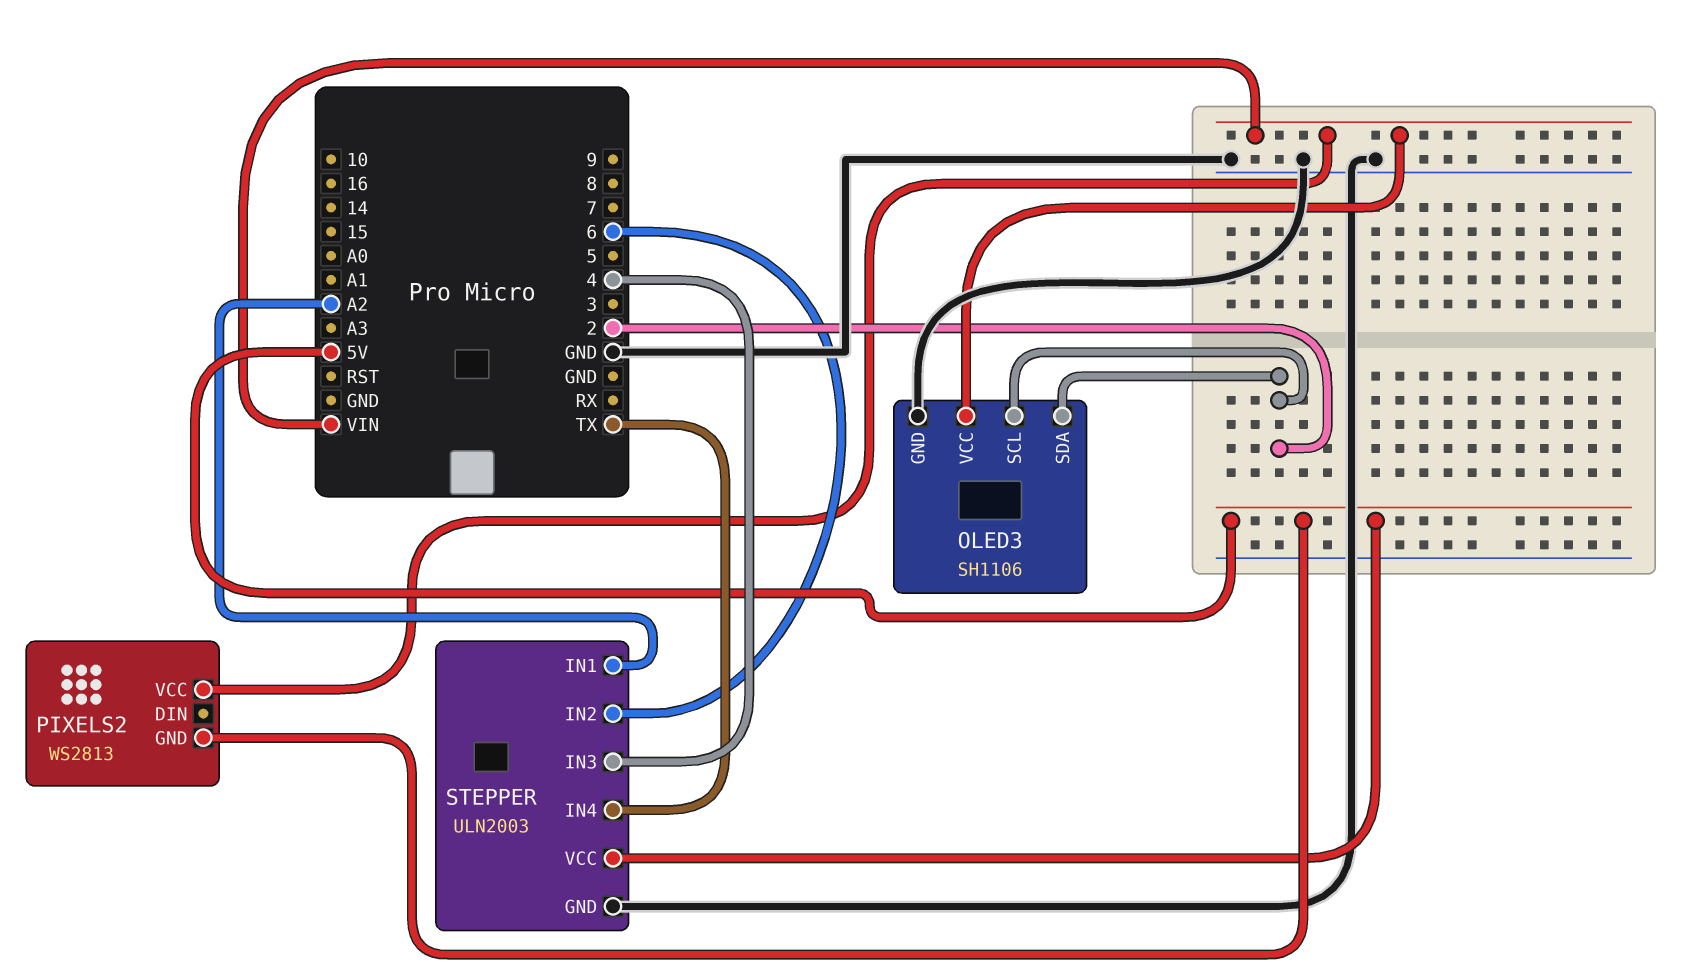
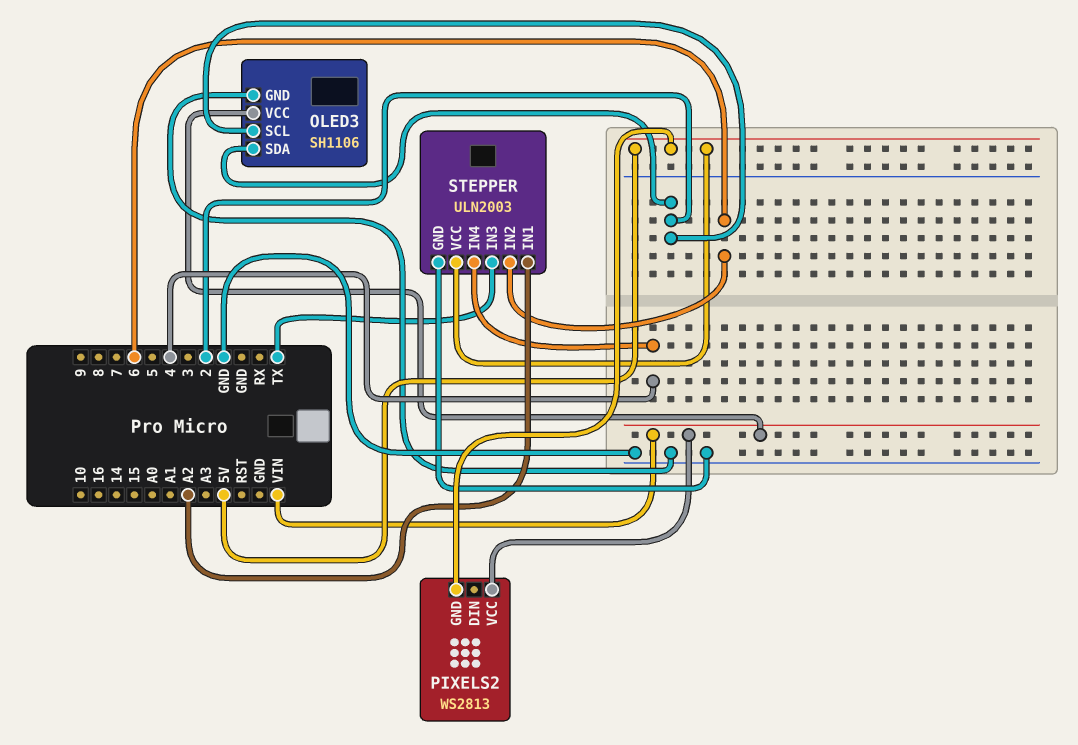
STEPPER pin IN3: 4 -> TX
STEPPER pin IN4: TX -> 4

